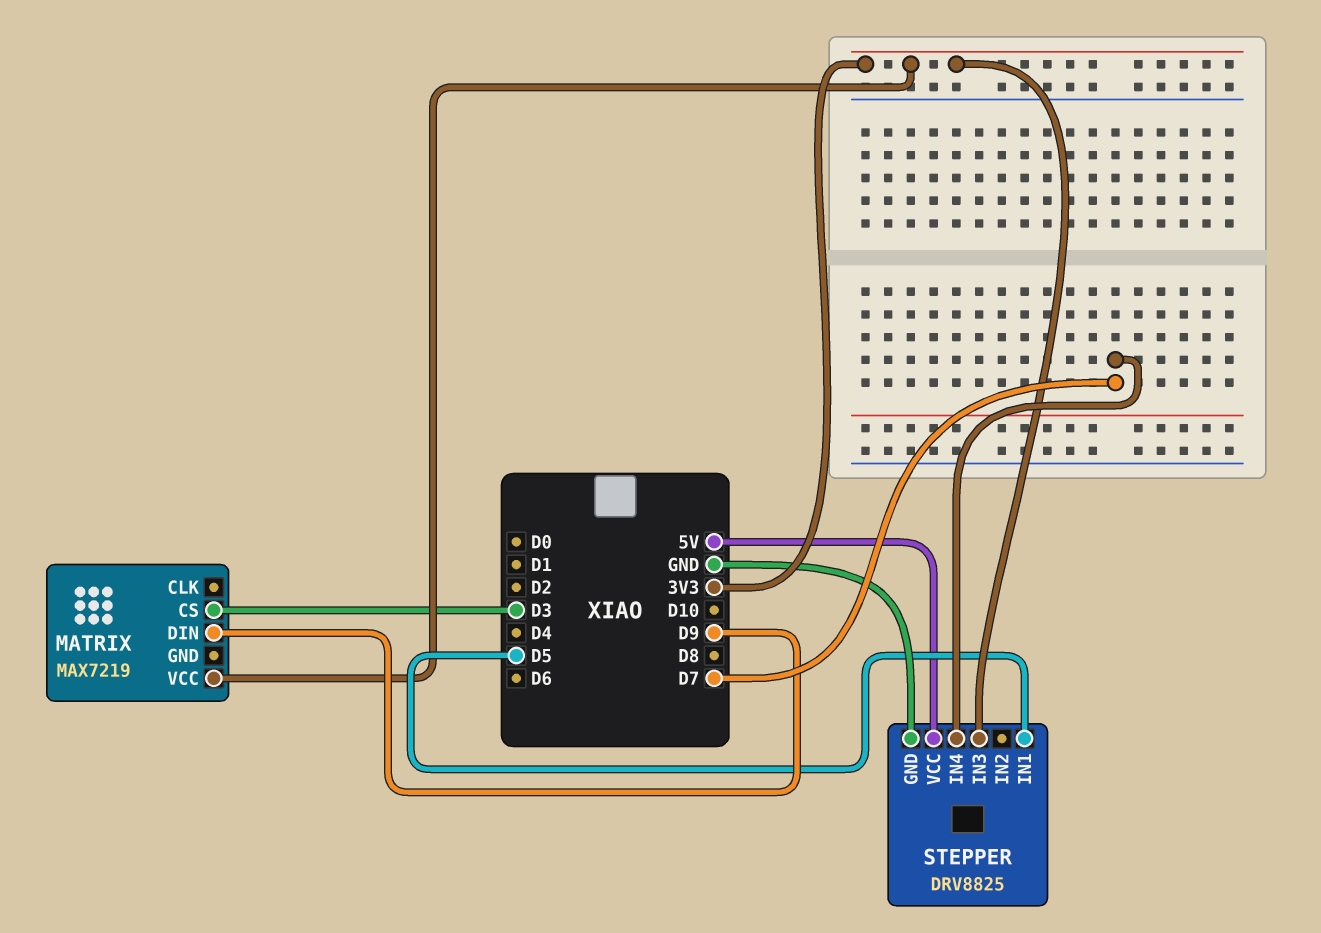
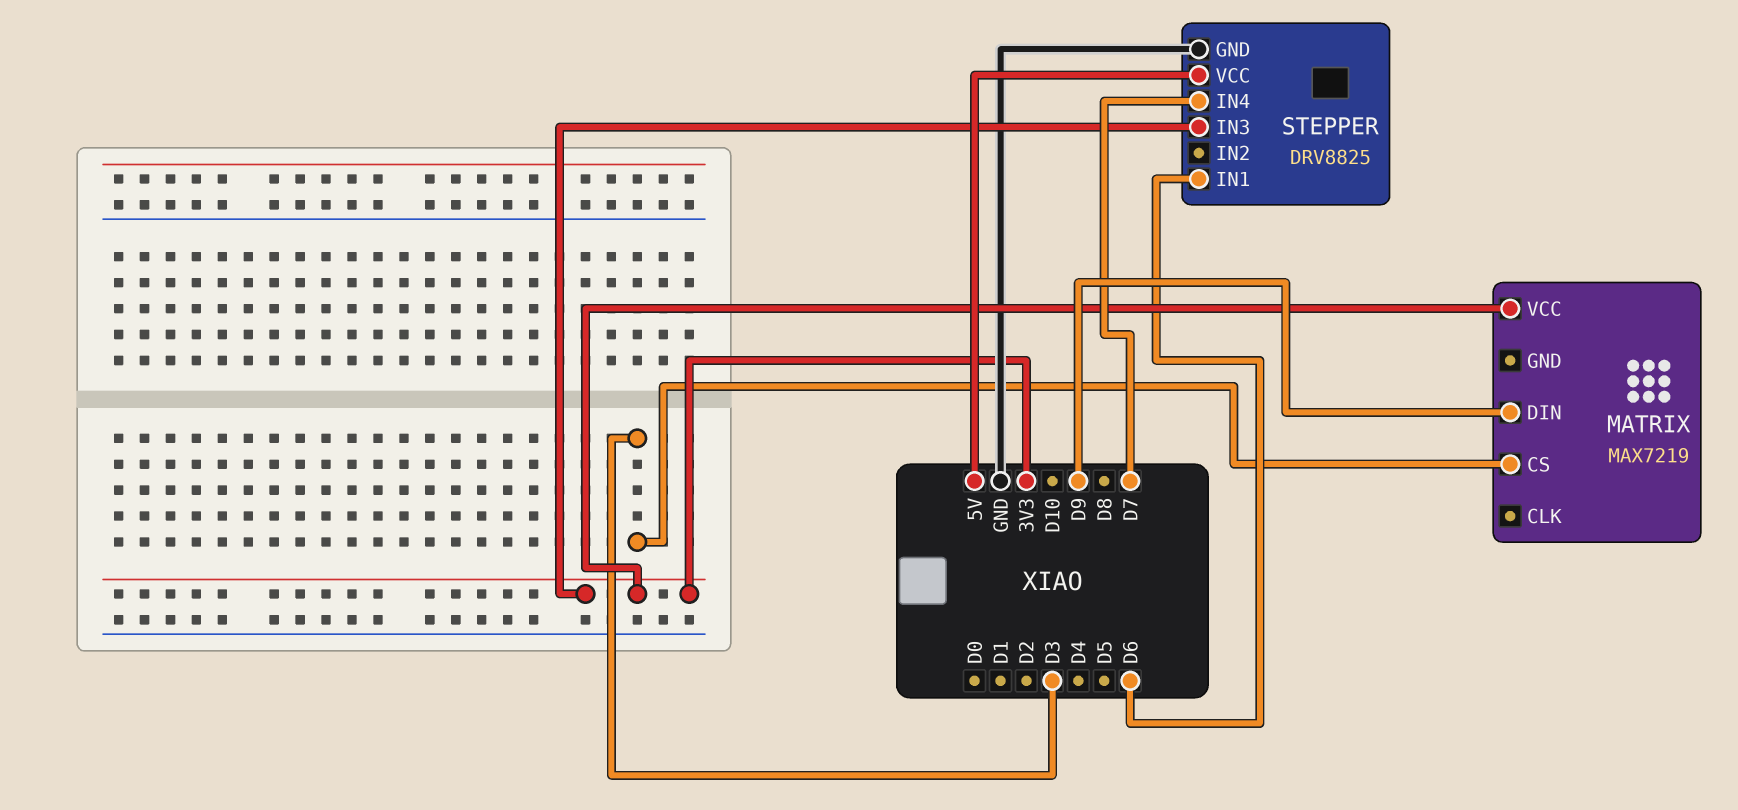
STEPPER pin IN1: D5 -> D6

